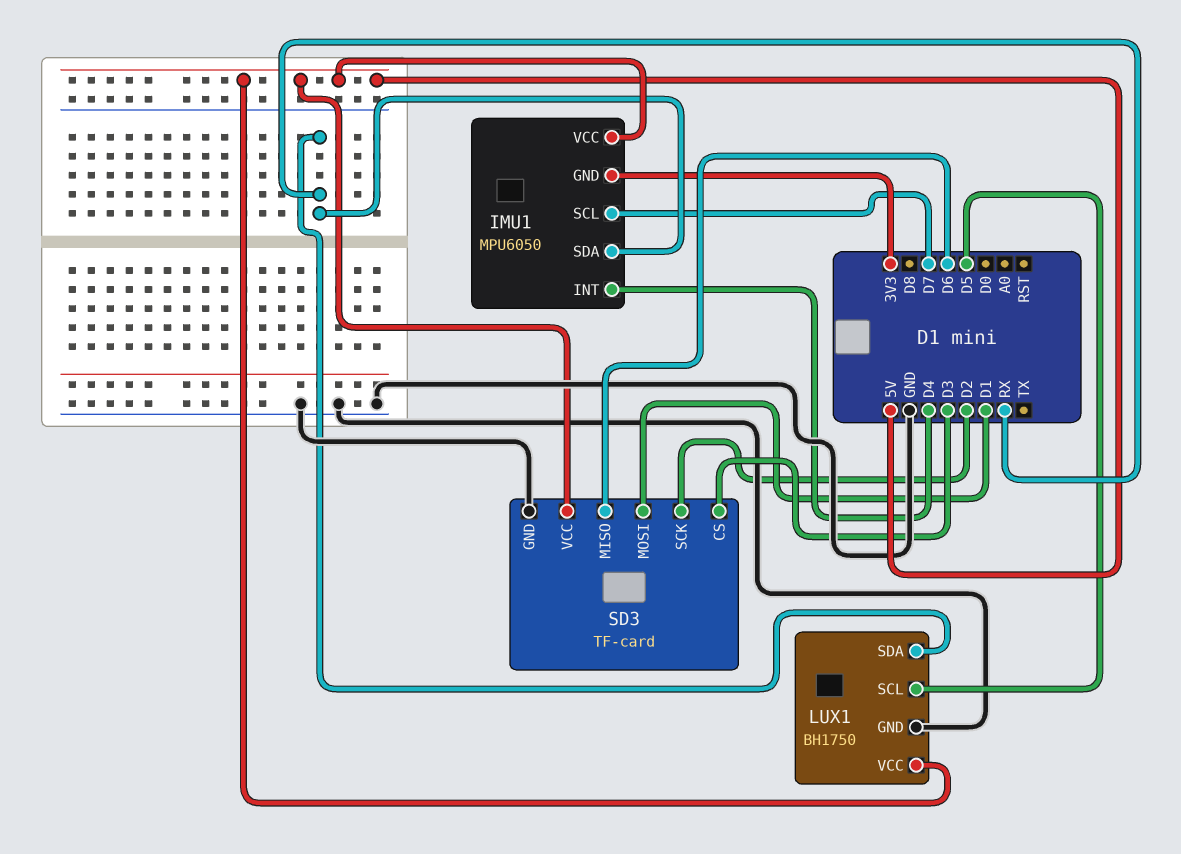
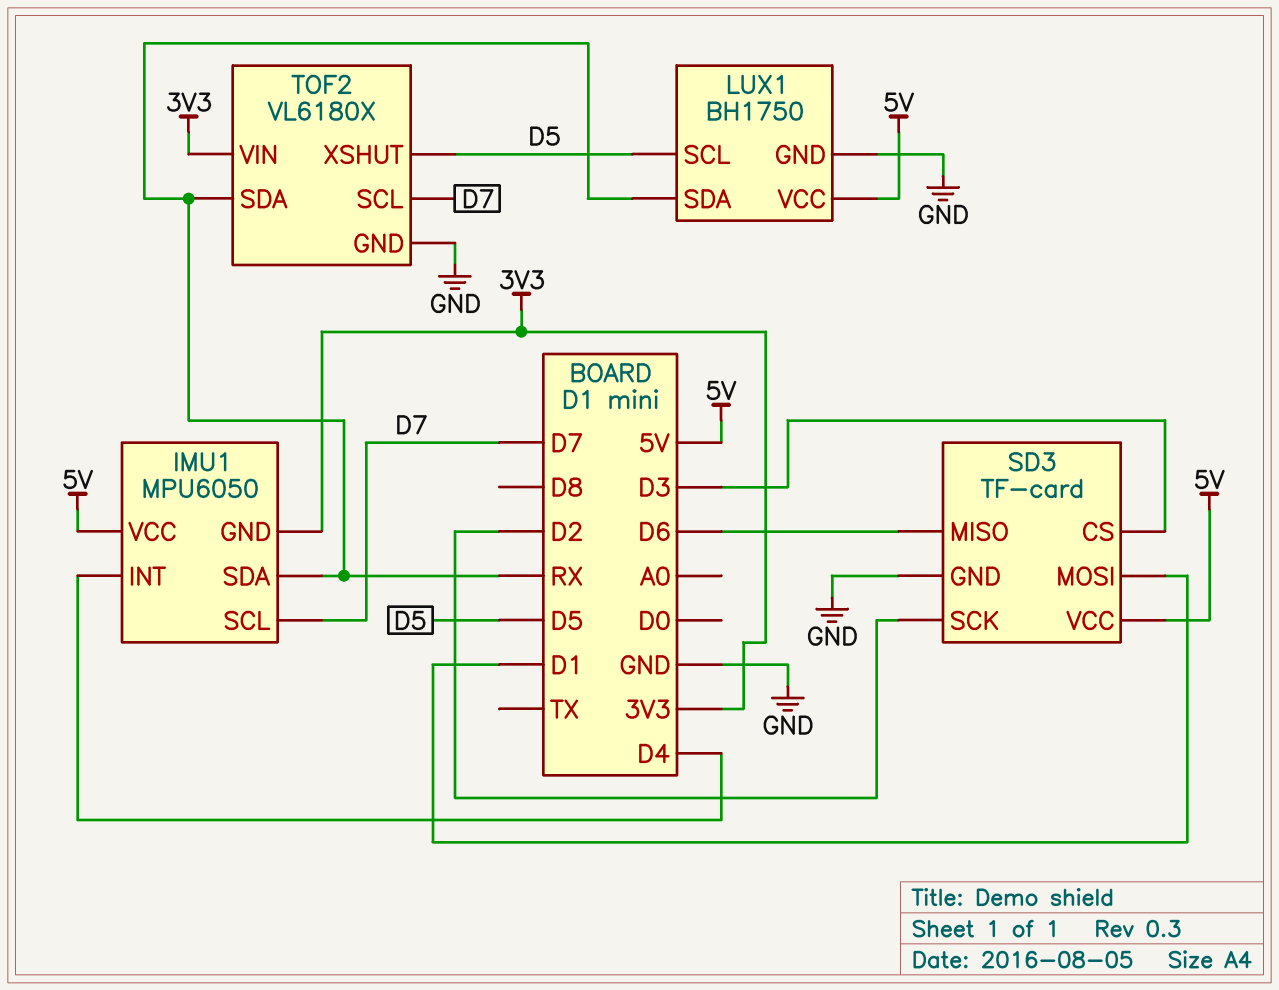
TOF2: none -> VL6180X
TOF2 pin GND: none -> GND
TOF2 pin SCL: none -> D7
TOF2 pin SDA: none -> RX
TOF2 pin VIN: none -> 3V3
TOF2 pin XSHUT: none -> D5

